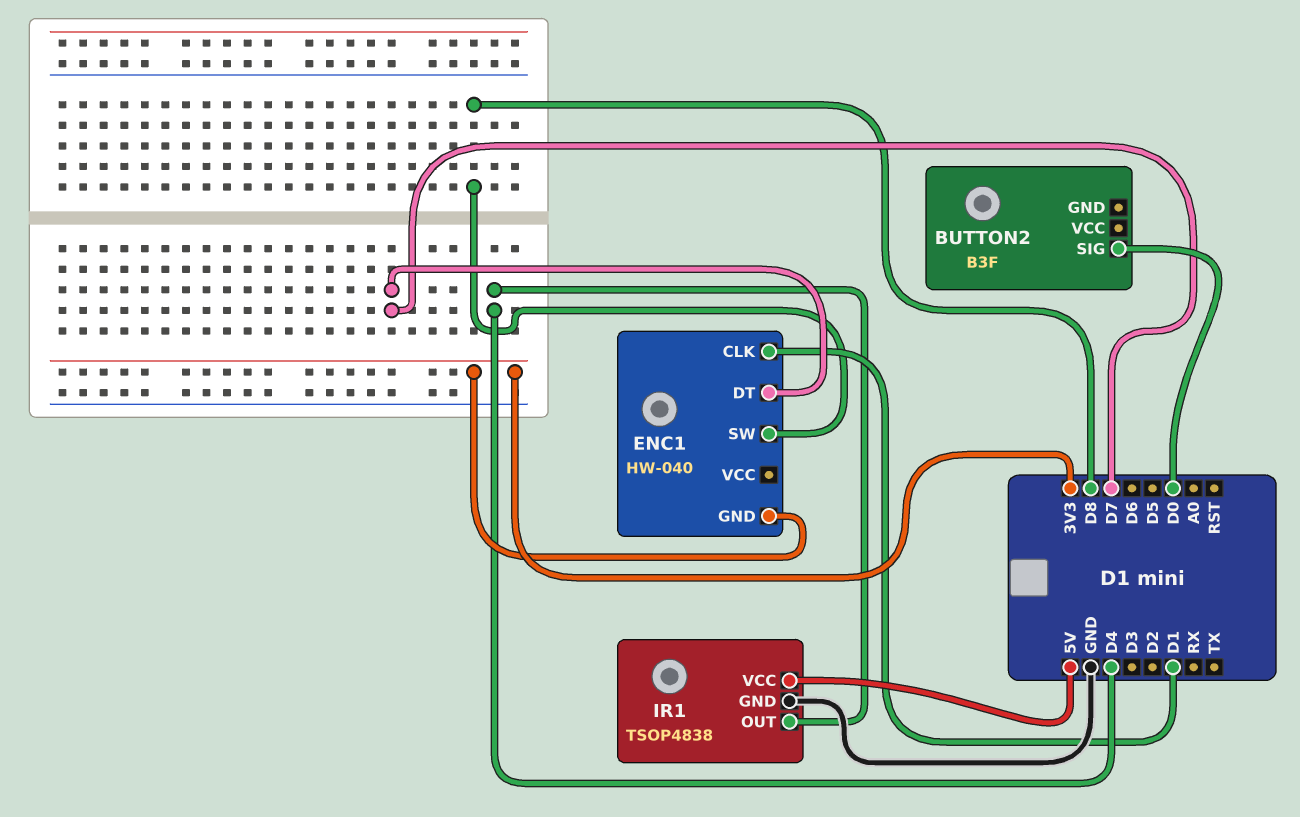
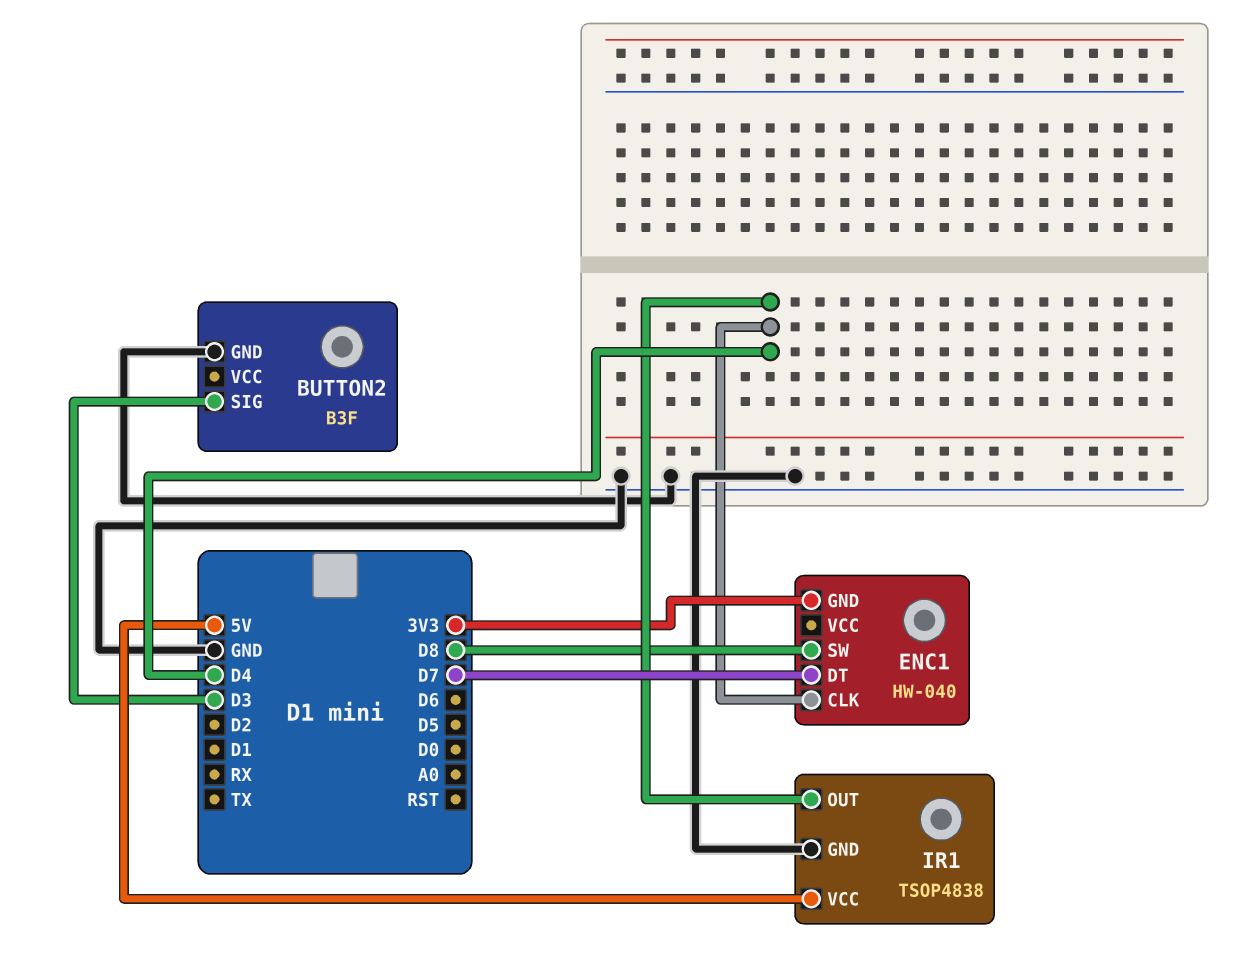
BUTTON2 pin GND: none -> GND
BUTTON2 pin SIG: D0 -> D3
ENC1 pin CLK: D1 -> D4

